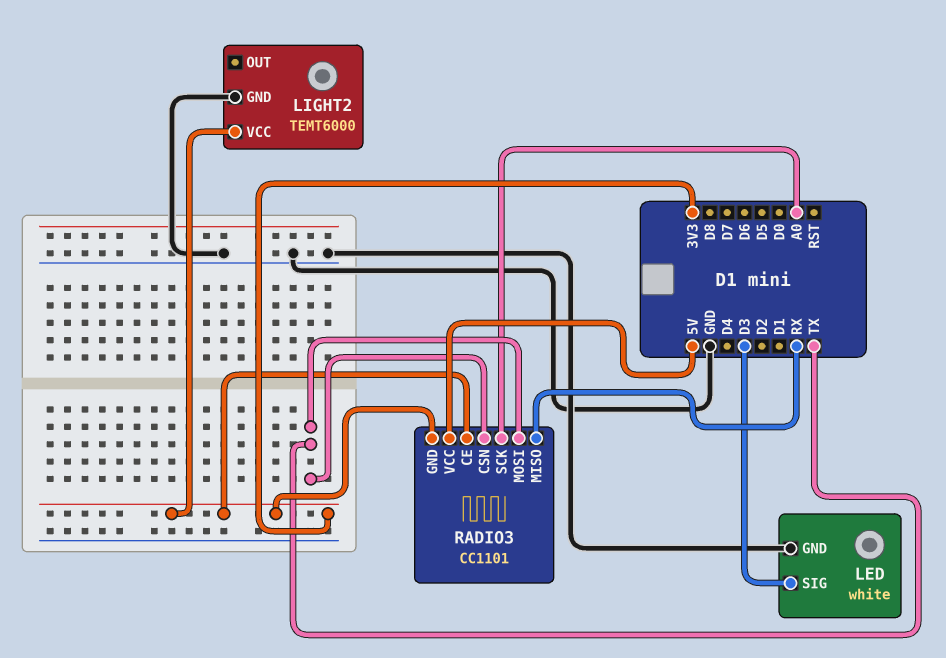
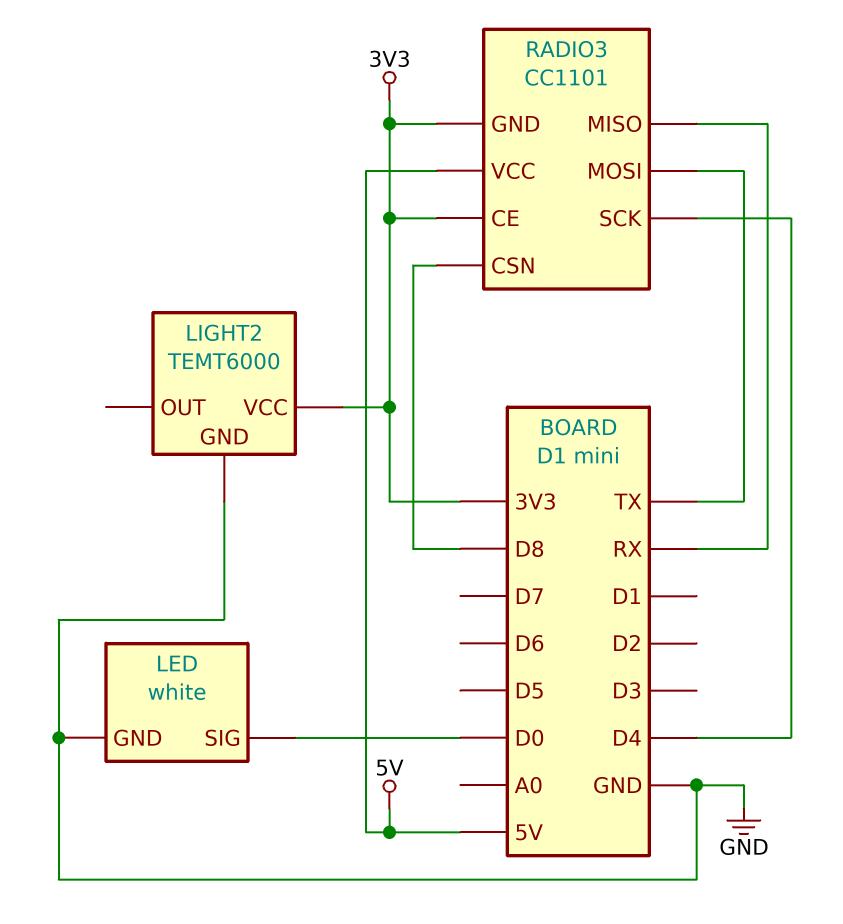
LED pin SIG: D3 -> D0
RADIO3 pin CSN: TX -> D8
RADIO3 pin SCK: A0 -> D4

